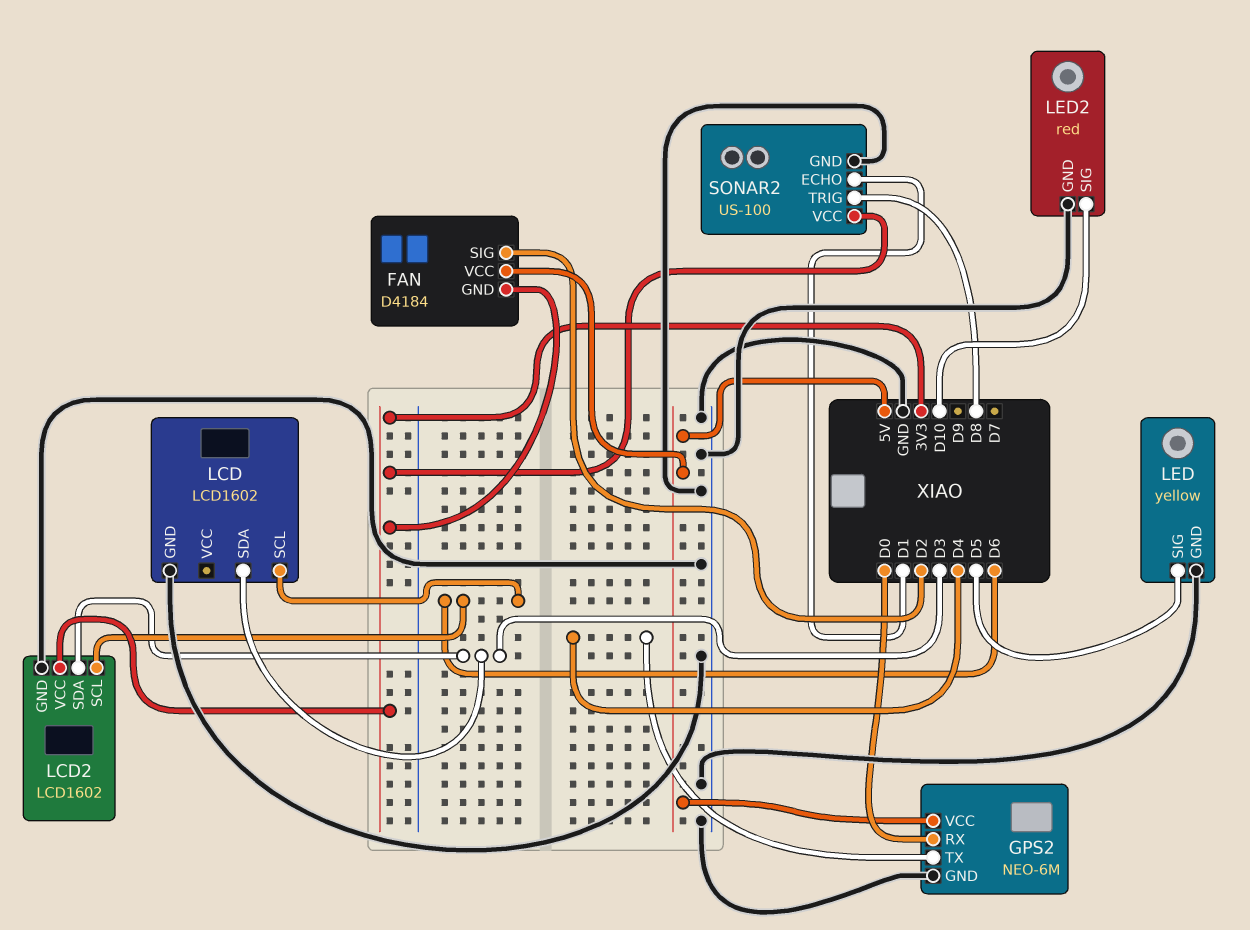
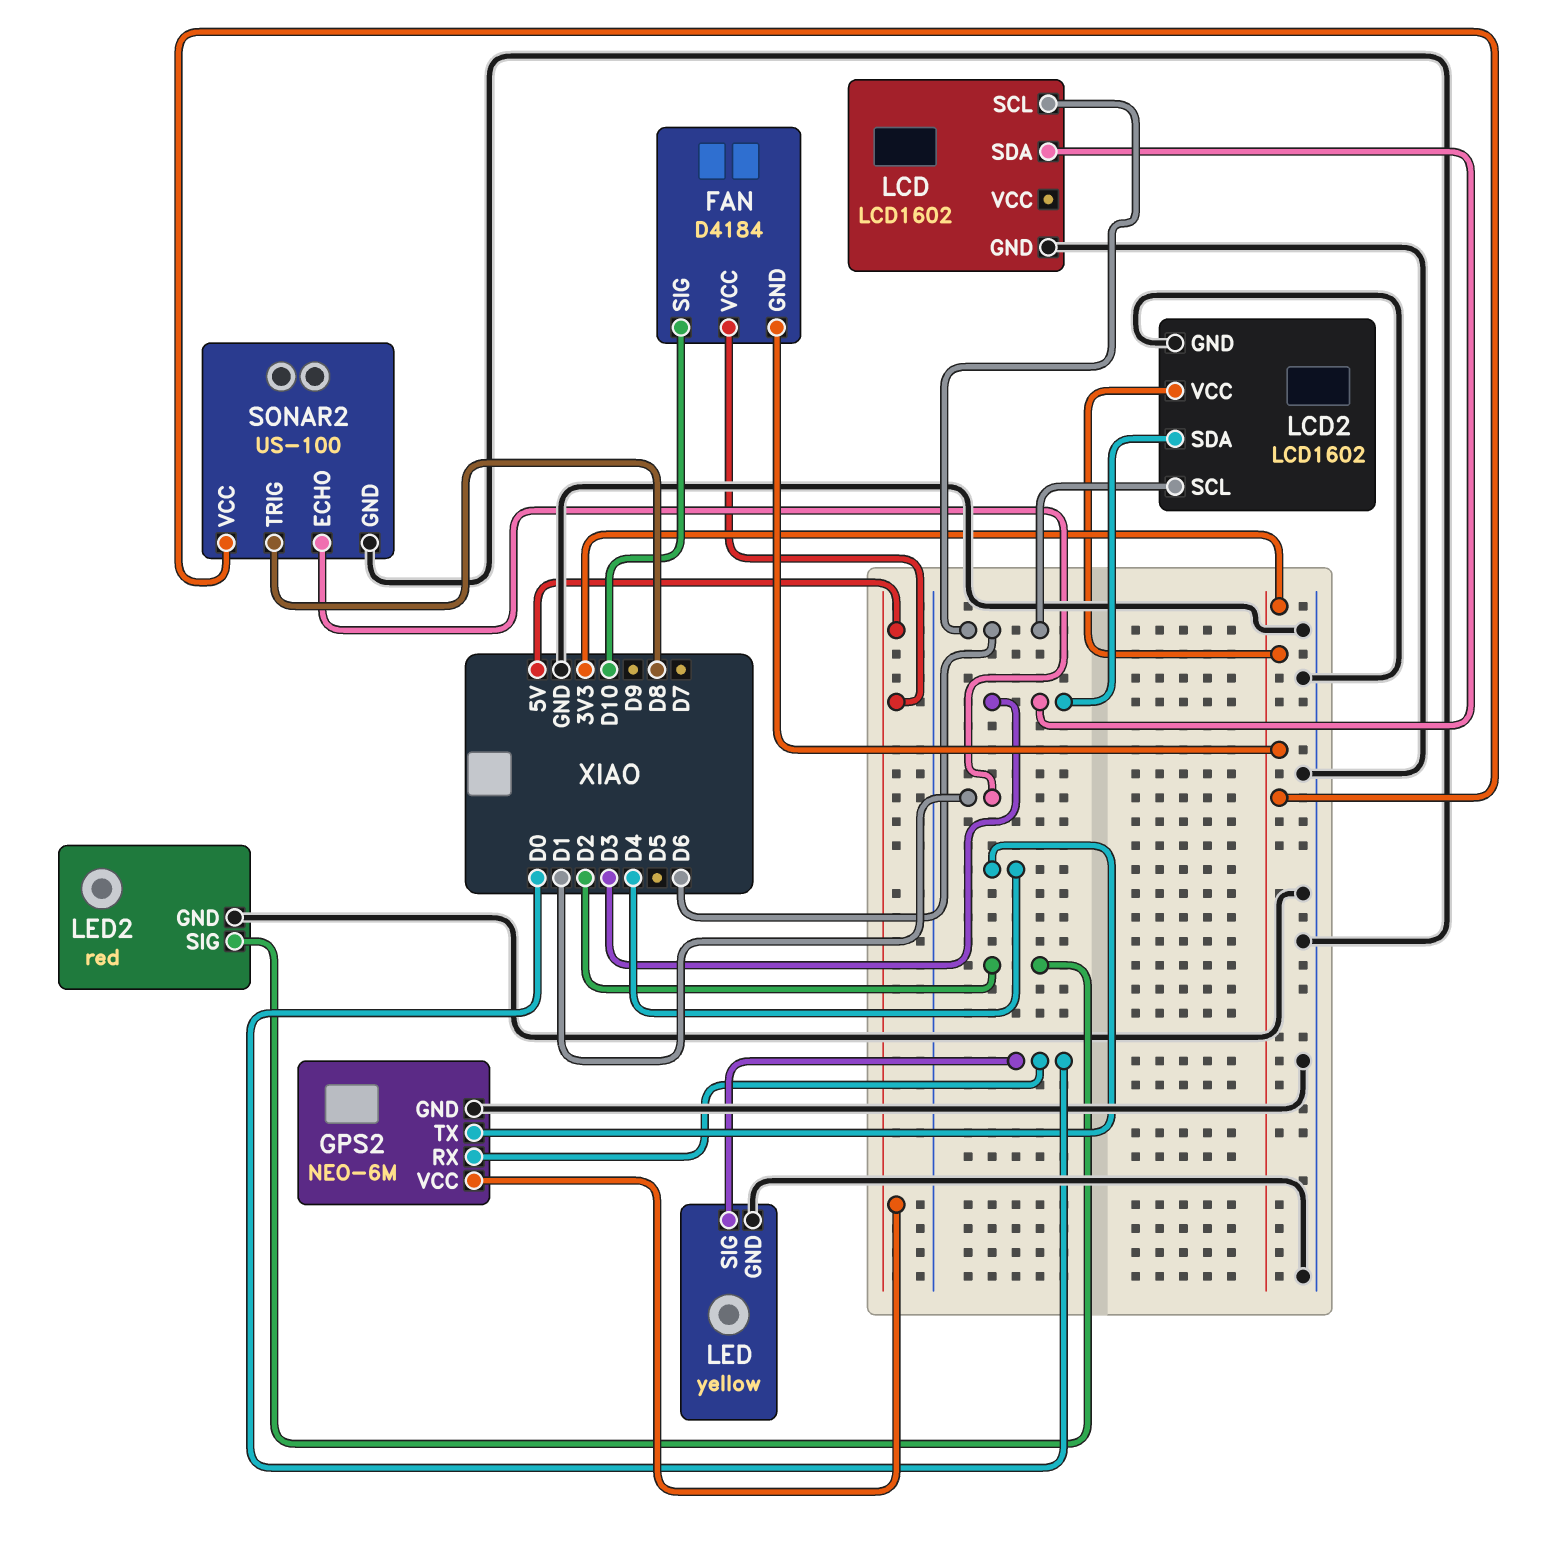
FAN pin SIG: D2 -> D10
LED pin SIG: D5 -> D0
LED2 pin SIG: D10 -> D2

